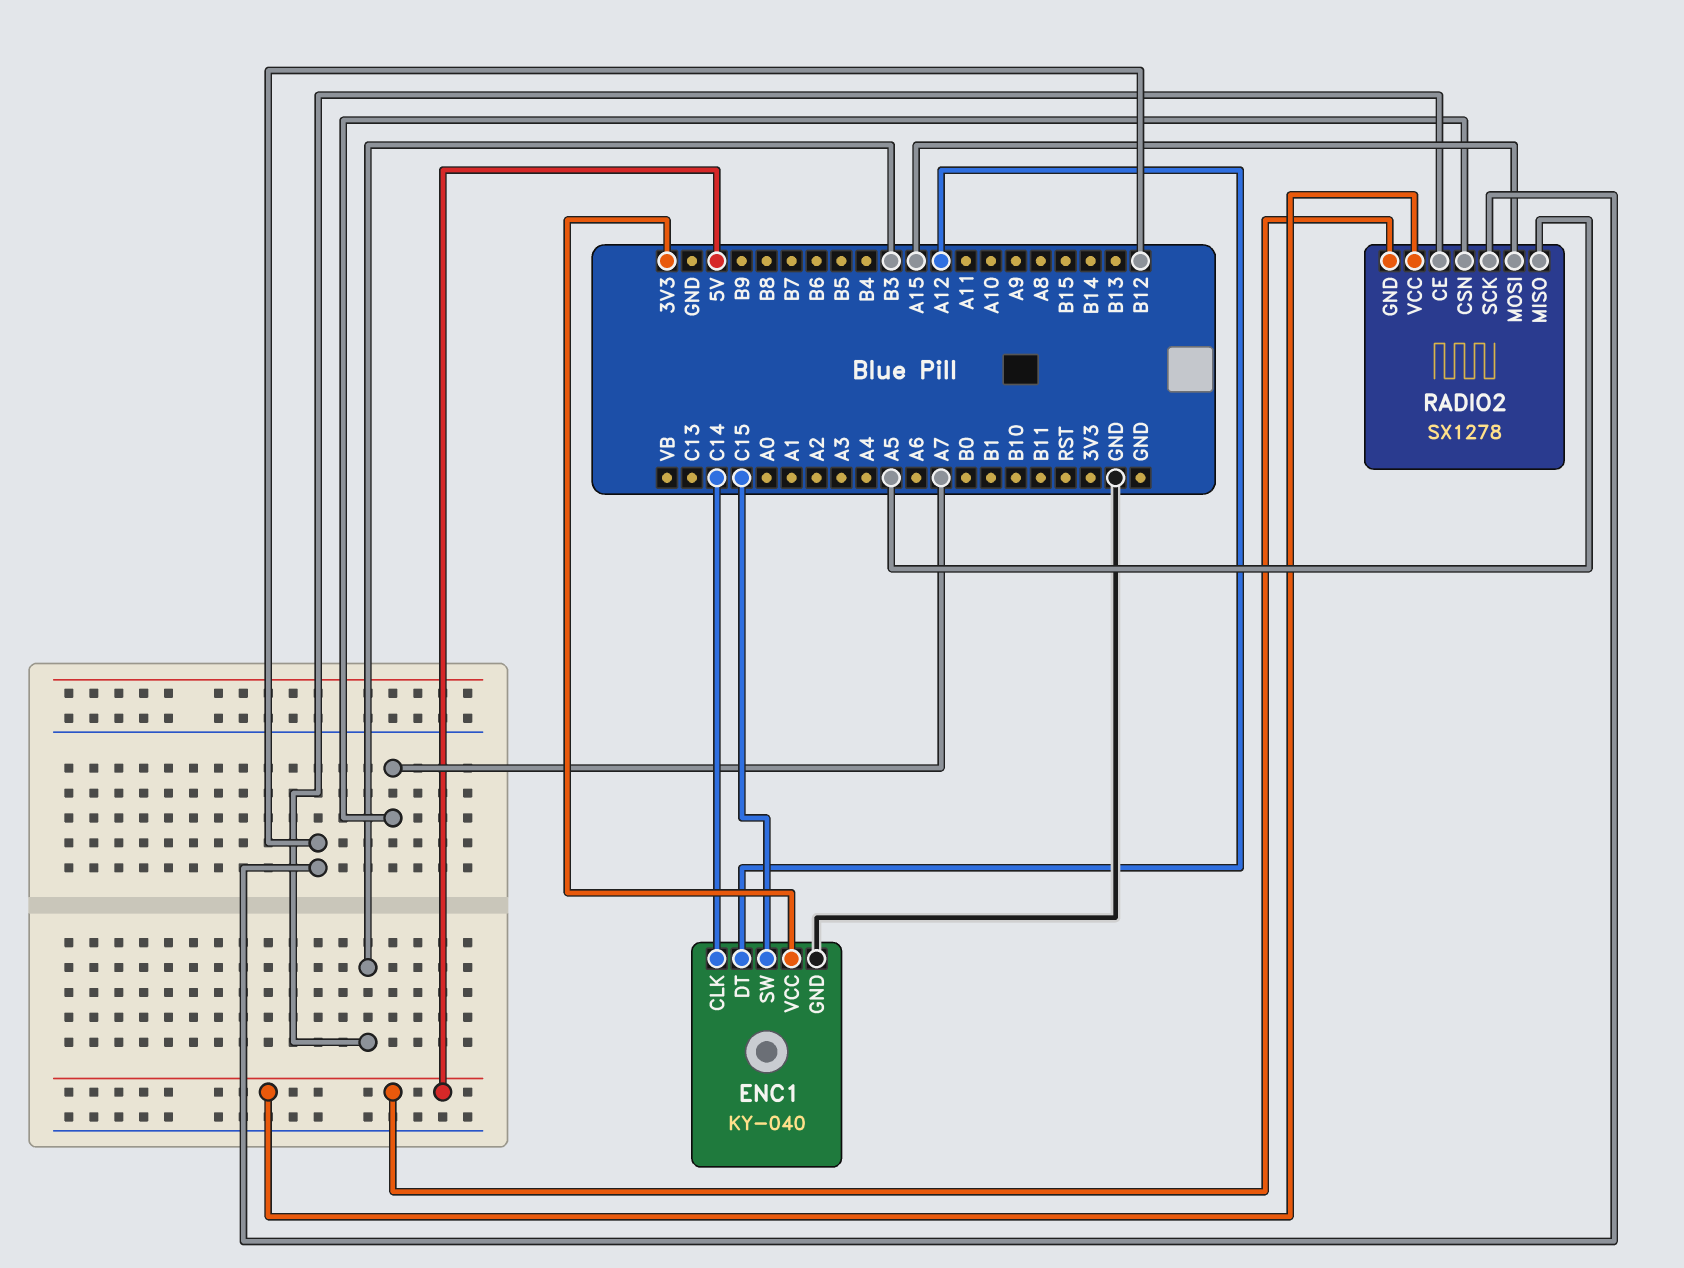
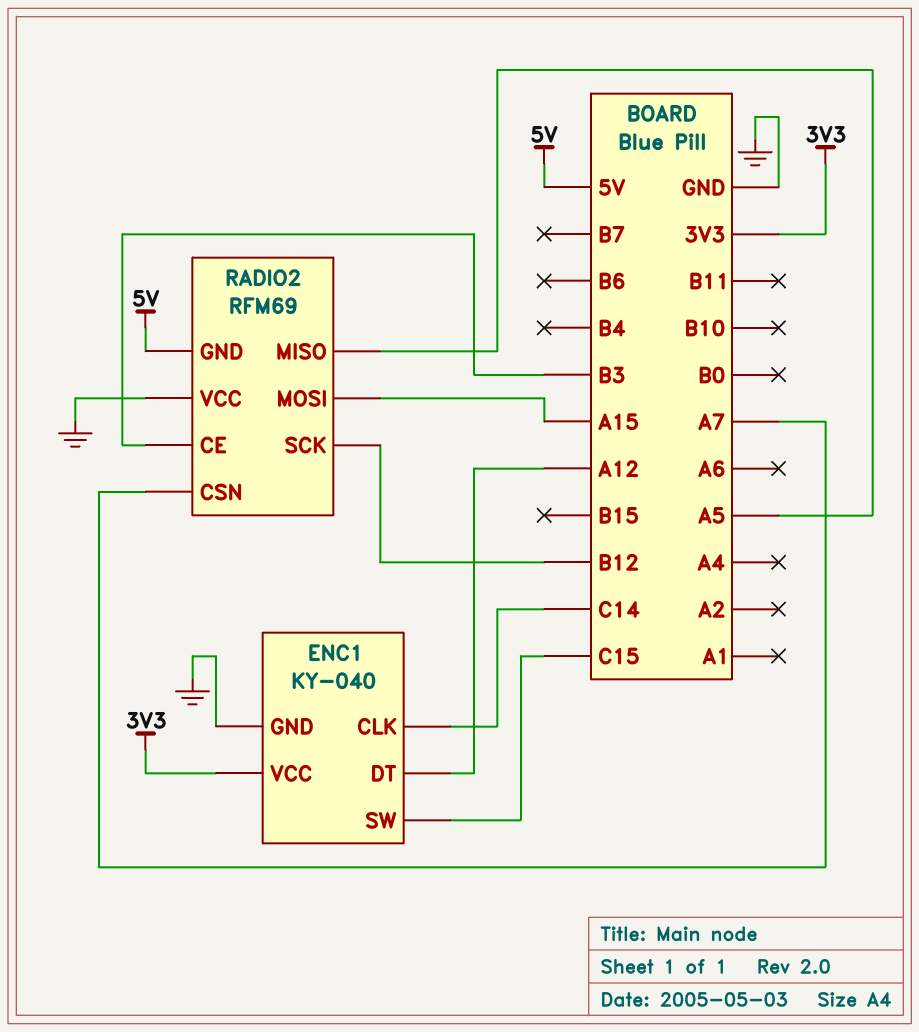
RADIO2: SX1278 -> RFM69
RADIO2 pin VCC: 5V -> GND

